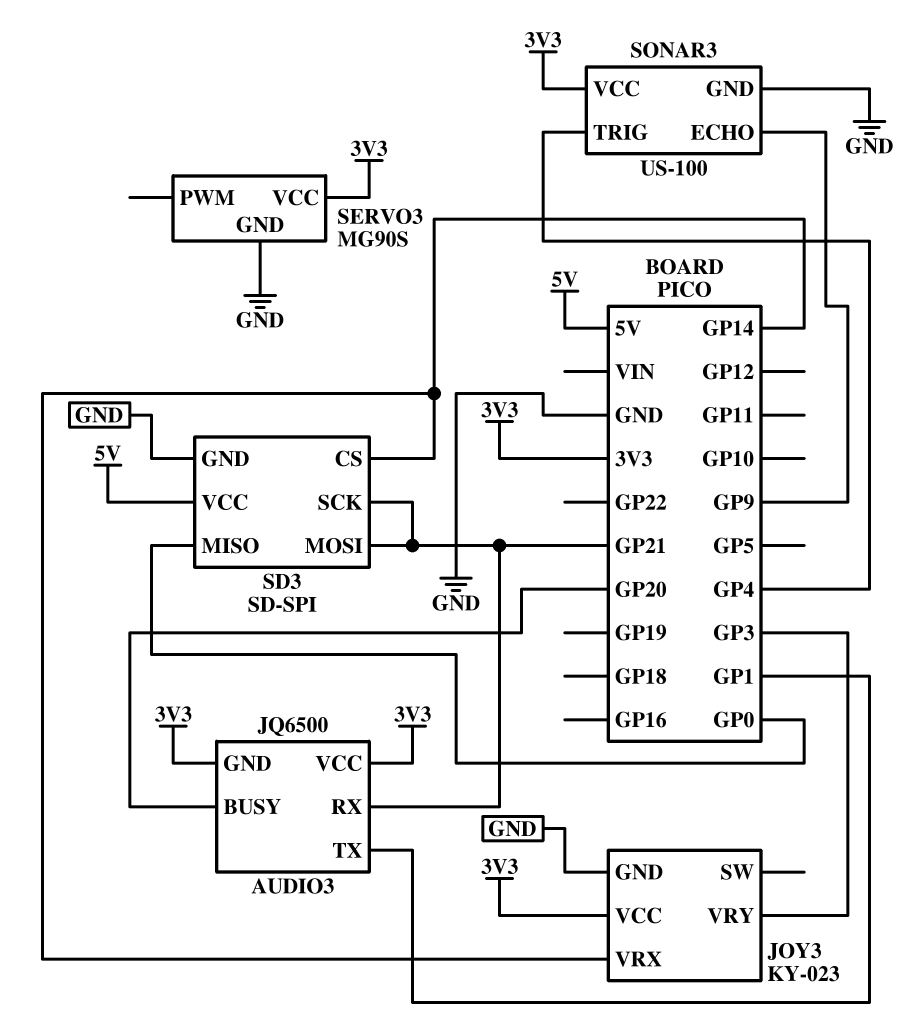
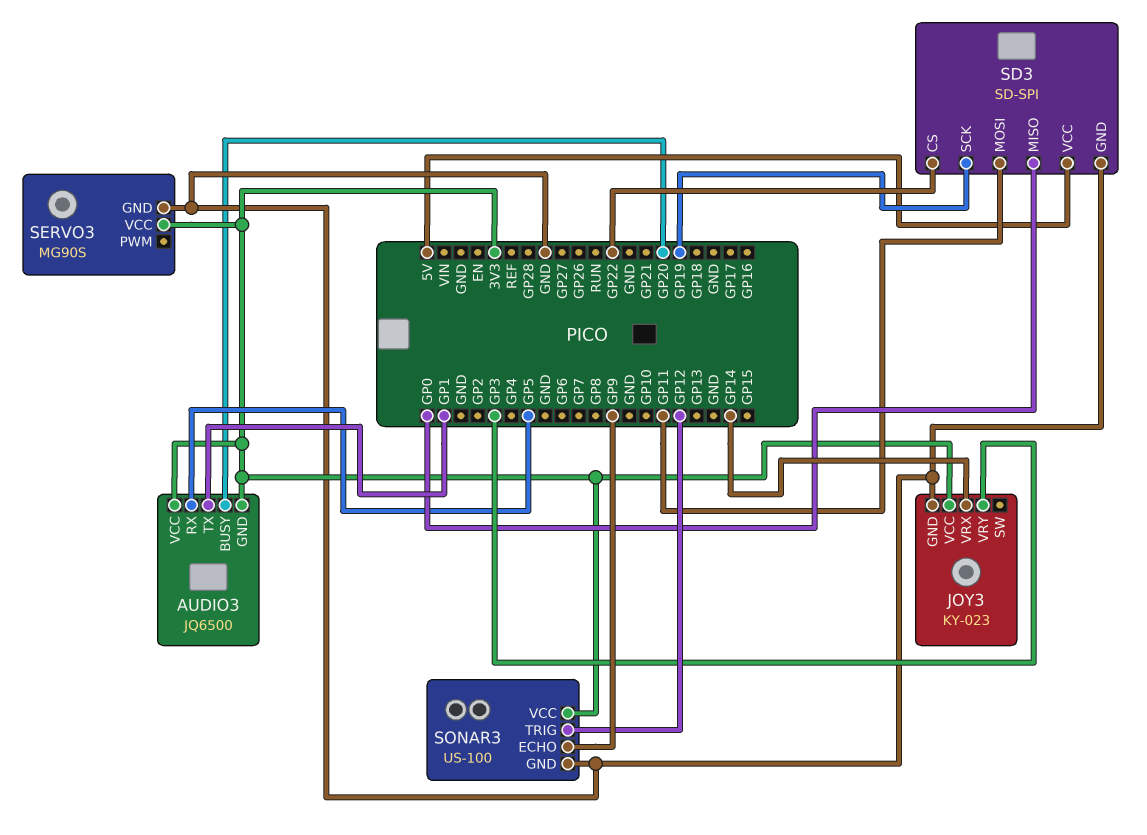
AUDIO3 pin RX: GP21 -> GP5
SD3 pin CS: GP14 -> GP22
SD3 pin MOSI: GP21 -> GP11
SD3 pin SCK: GP21 -> GP19
SONAR3 pin TRIG: GP4 -> GP12

